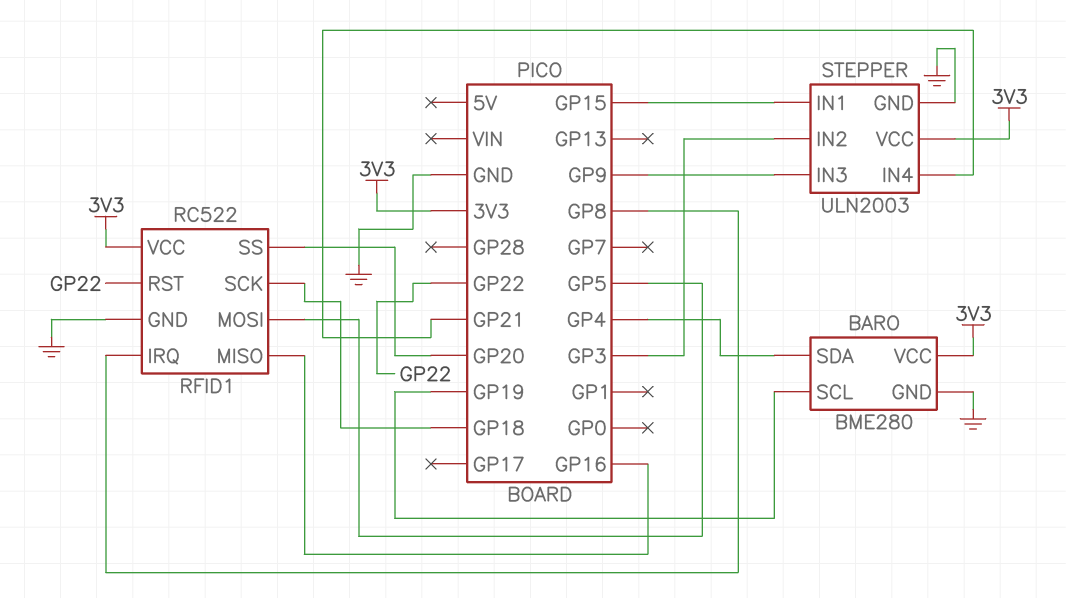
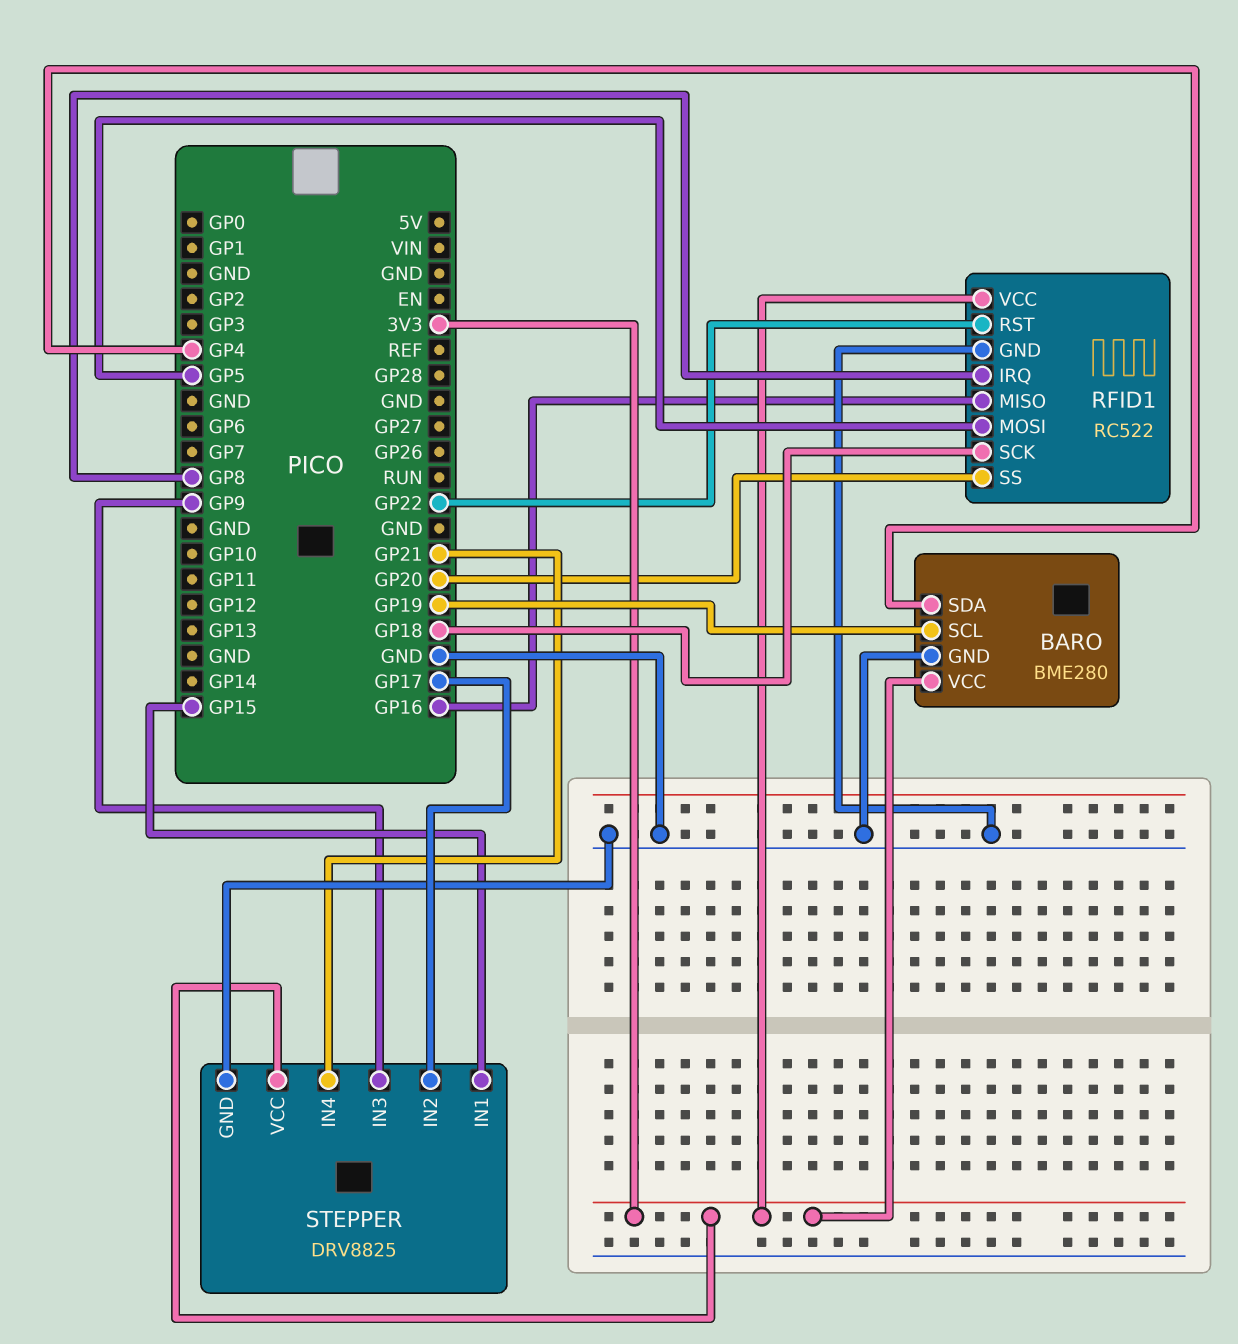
STEPPER: ULN2003 -> DRV8825
STEPPER pin IN2: GP3 -> GP17

